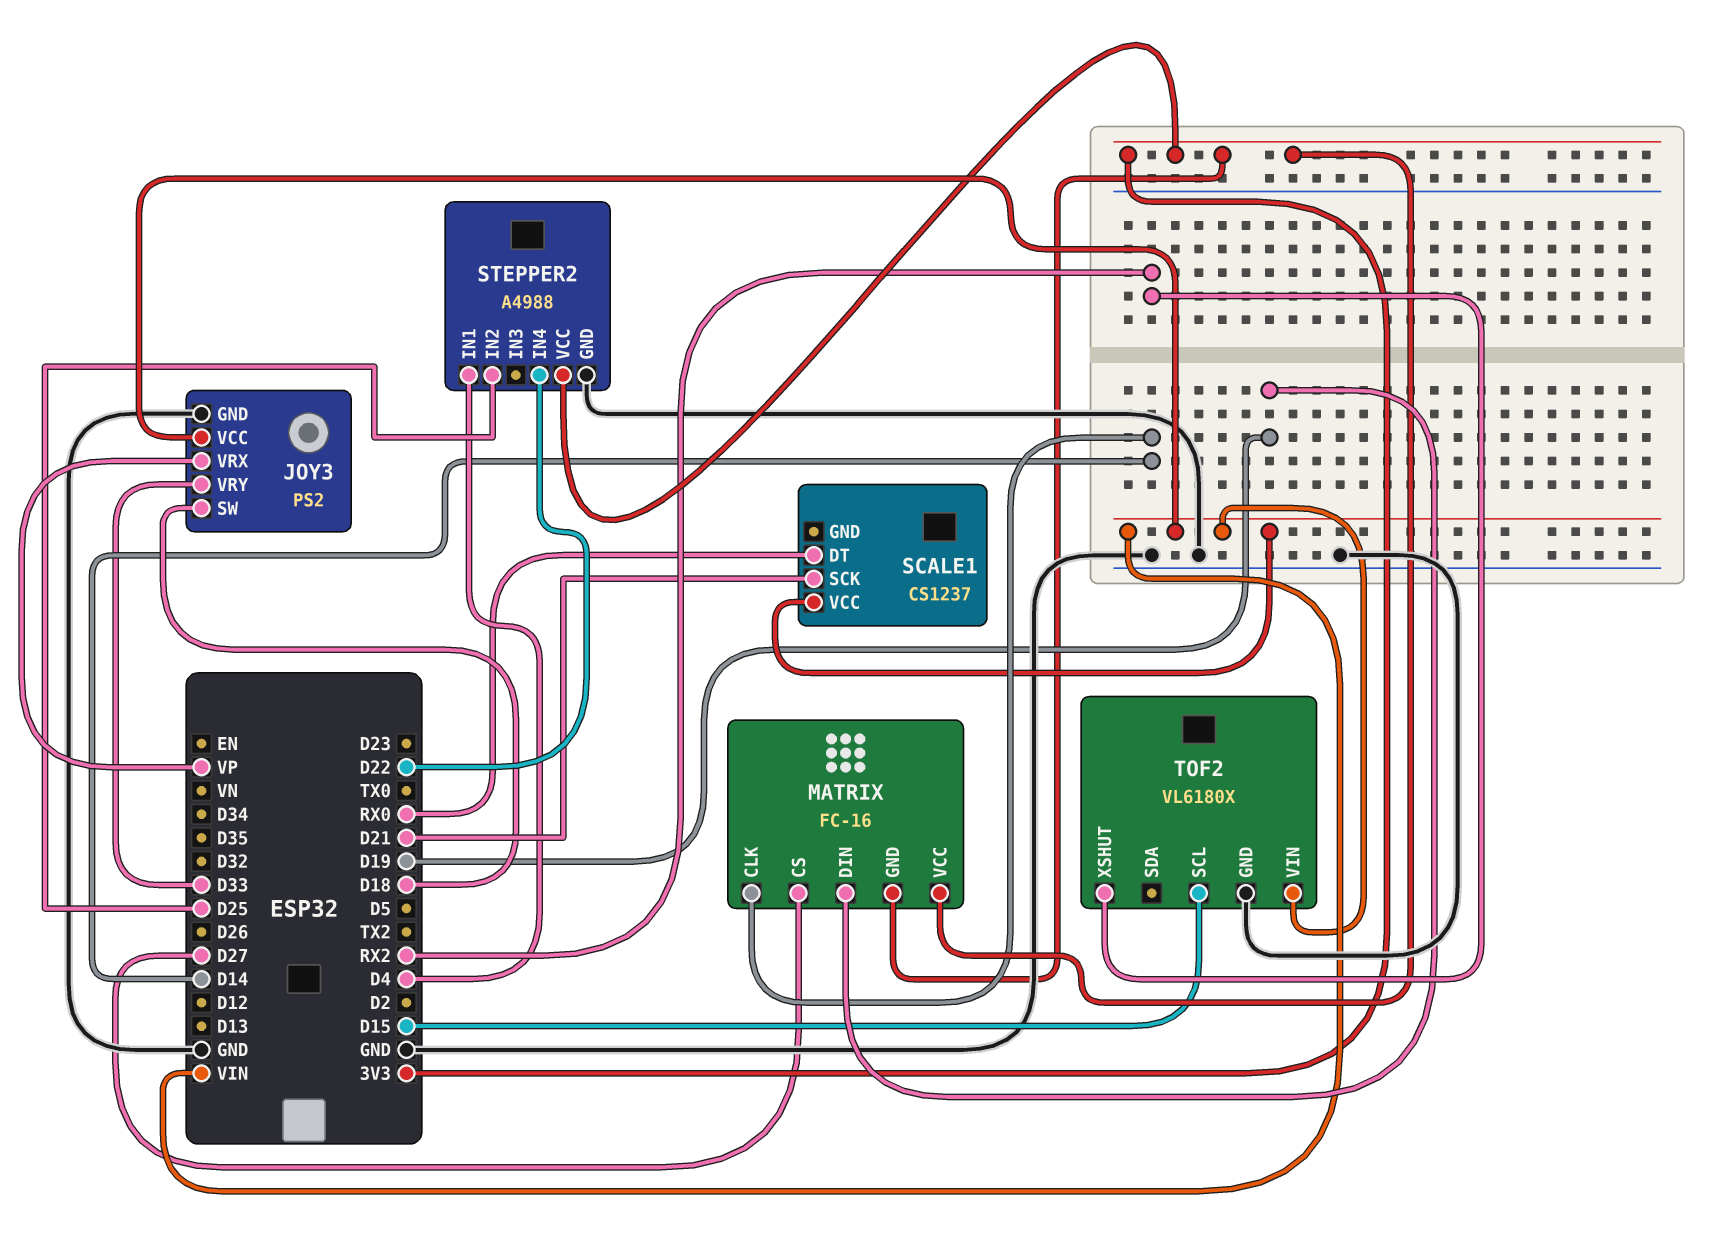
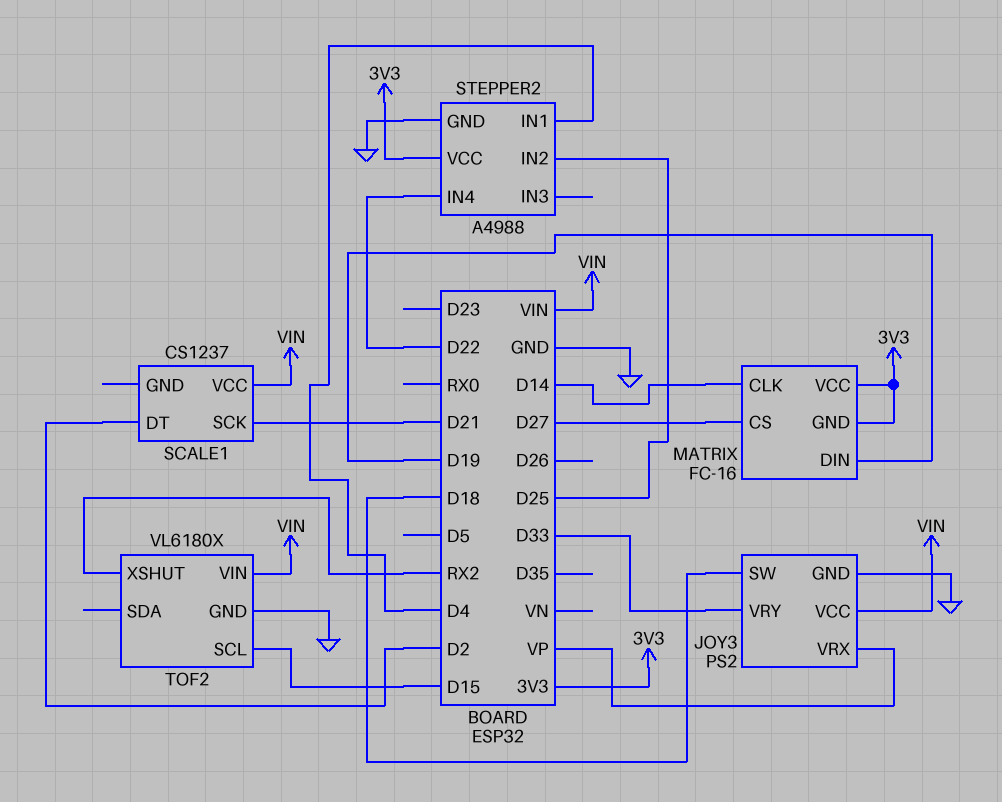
SCALE1 pin DT: RX0 -> D2

